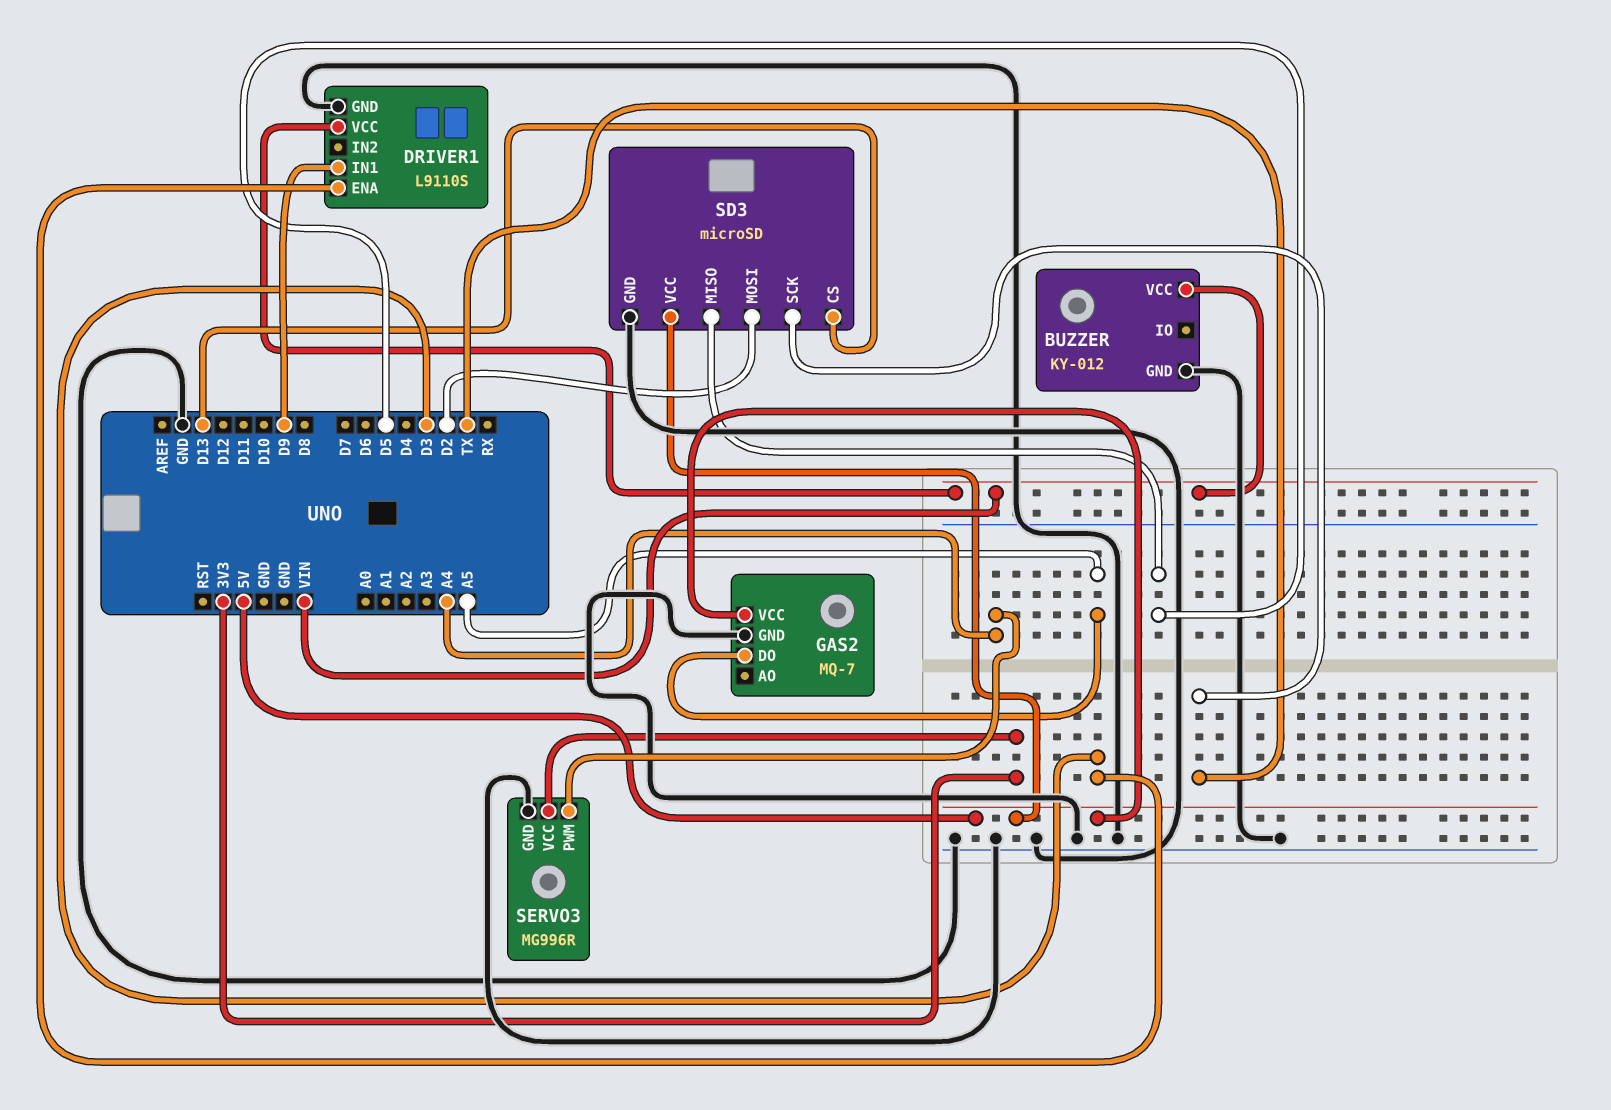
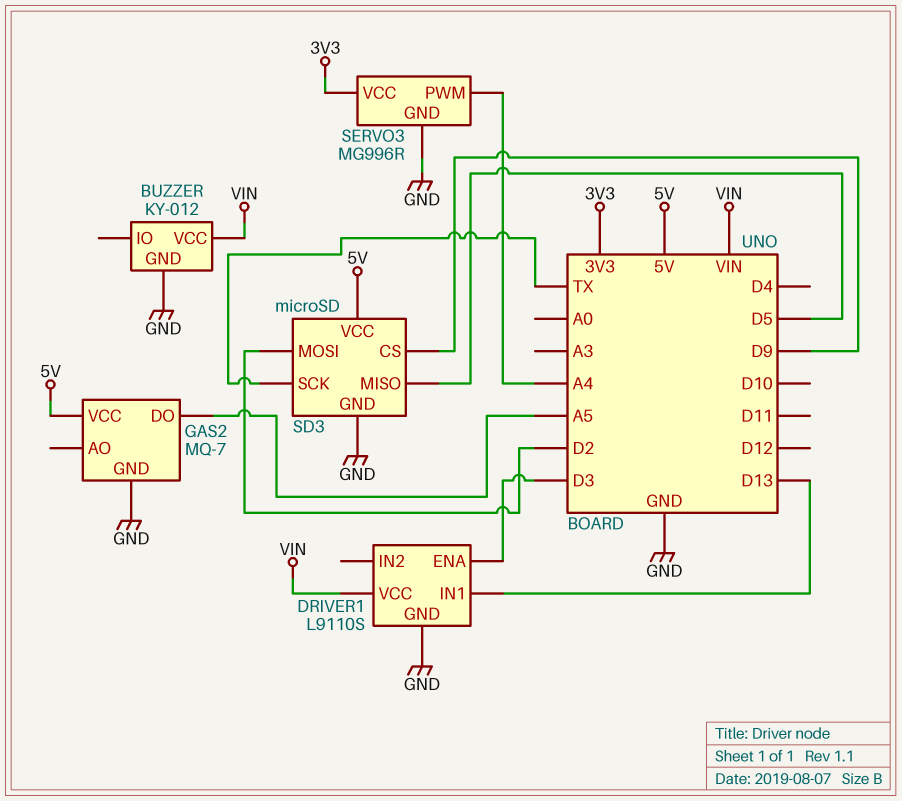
DRIVER1 pin IN1: D9 -> D13
SD3 pin CS: D13 -> D9

